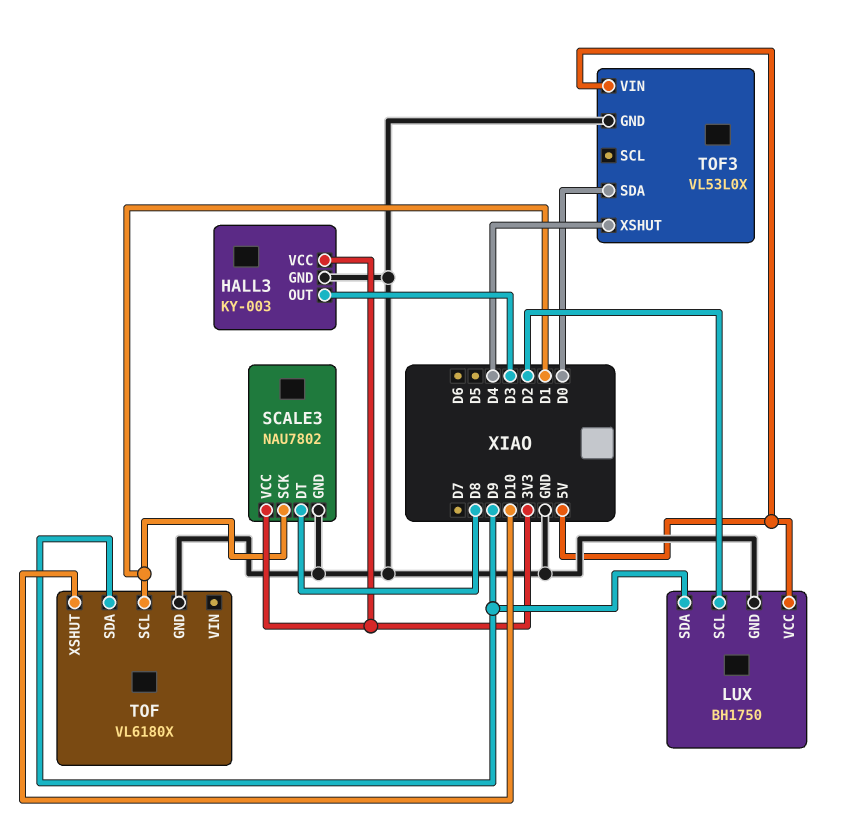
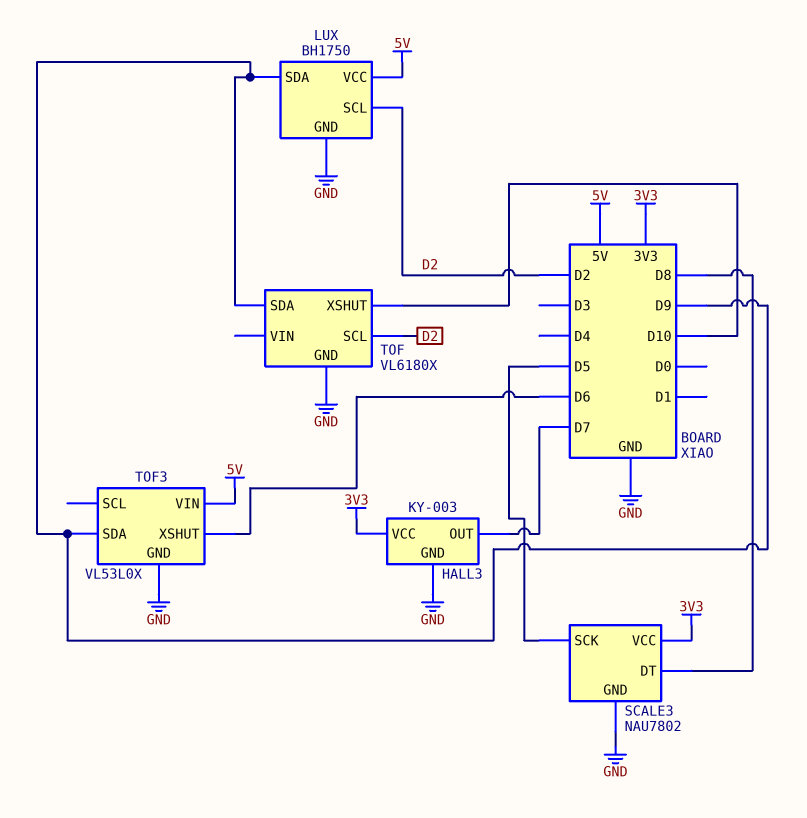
HALL3 pin OUT: D3 -> D7
SCALE3 pin SCK: D1 -> D5
TOF pin SCL: D1 -> D2
TOF3 pin SDA: D0 -> D9
TOF3 pin XSHUT: D4 -> D6

